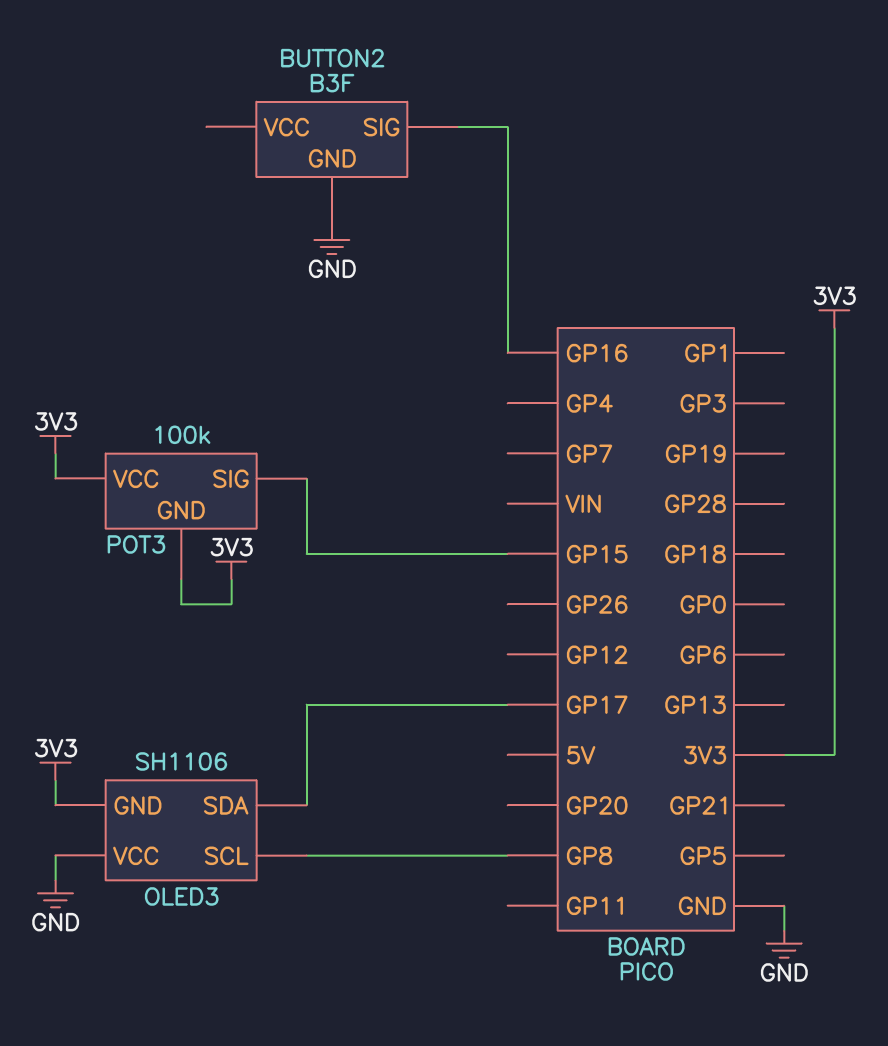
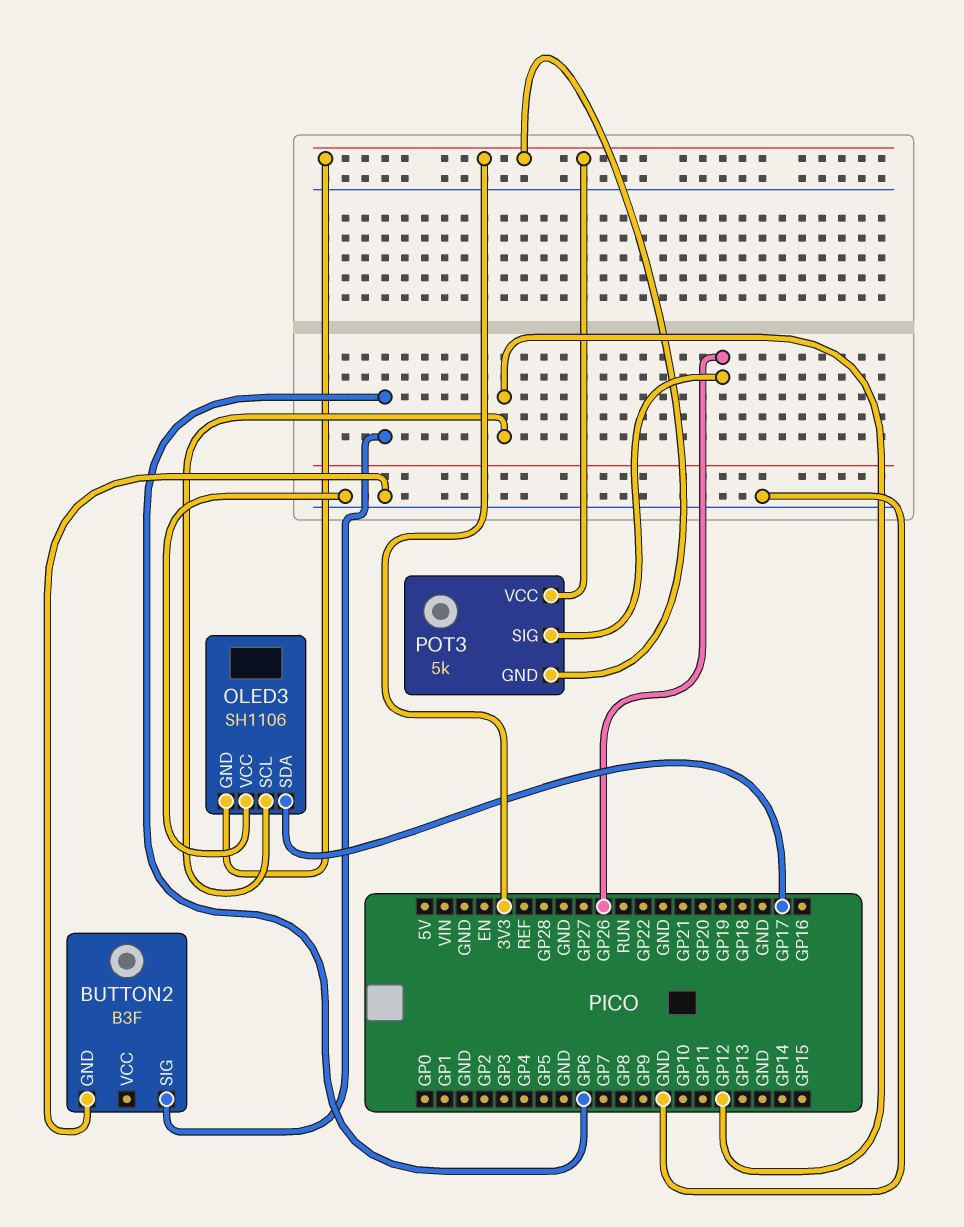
BUTTON2 pin SIG: GP16 -> GP6
OLED3 pin SCL: GP8 -> GP12
POT3: 100k -> 5k
POT3 pin SIG: GP15 -> GP26

